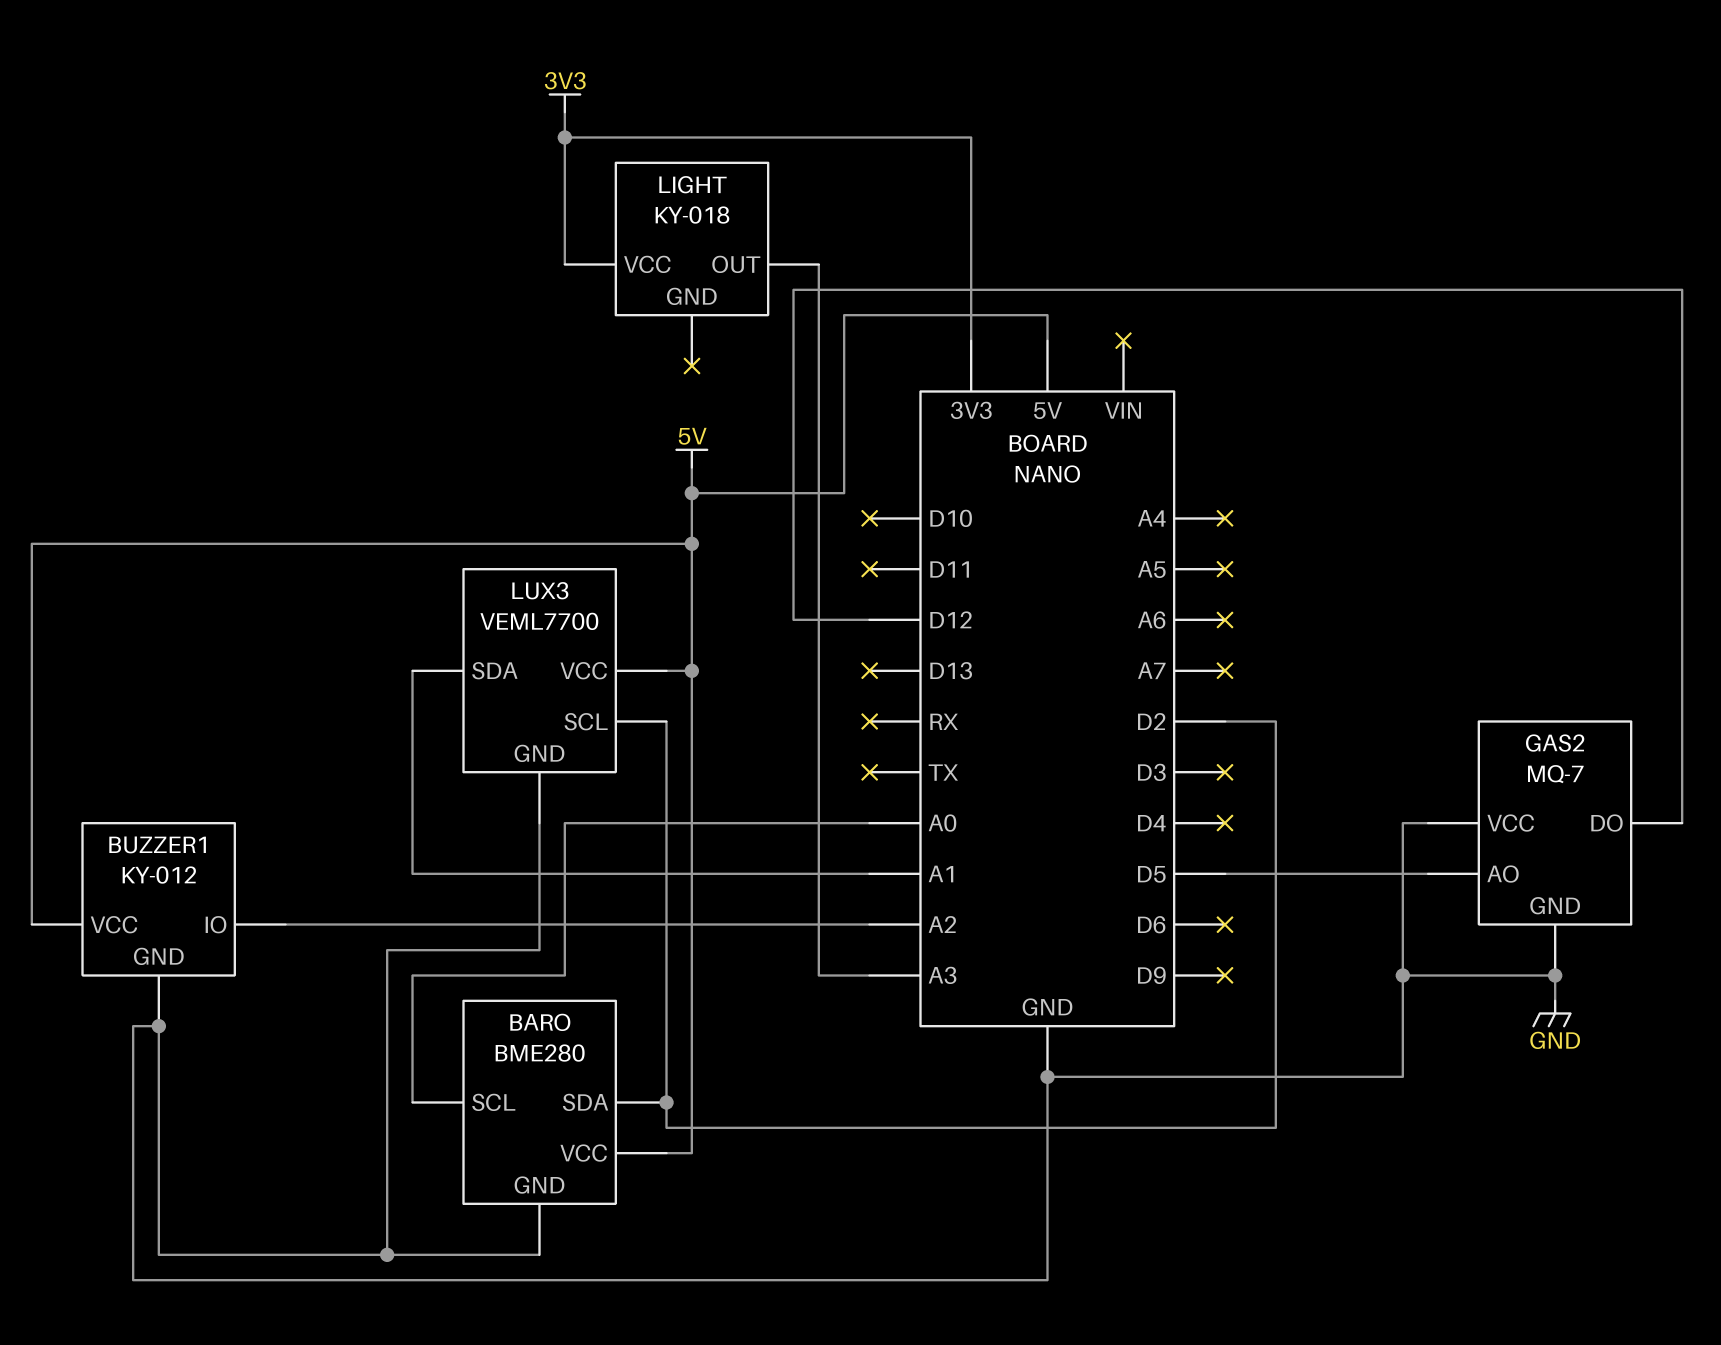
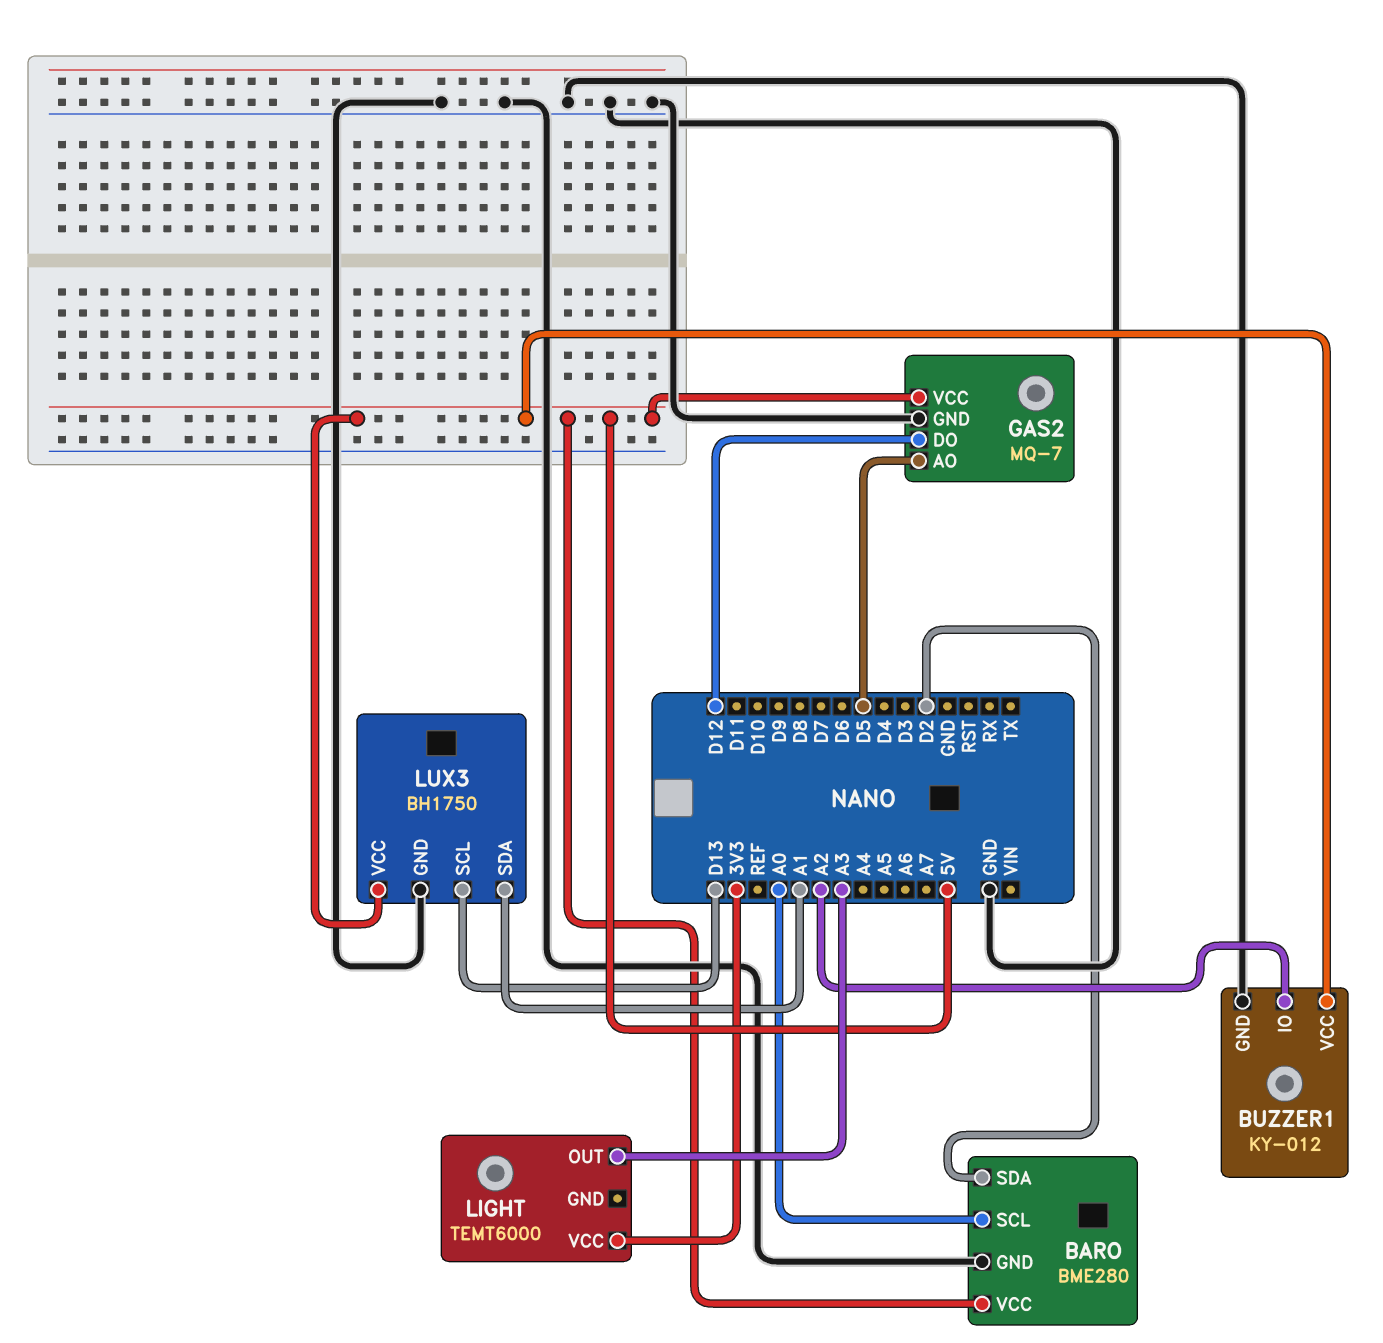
GAS2 pin VCC: GND -> 5V
LIGHT: KY-018 -> TEMT6000
LUX3: VEML7700 -> BH1750
LUX3 pin SCL: D2 -> D13

